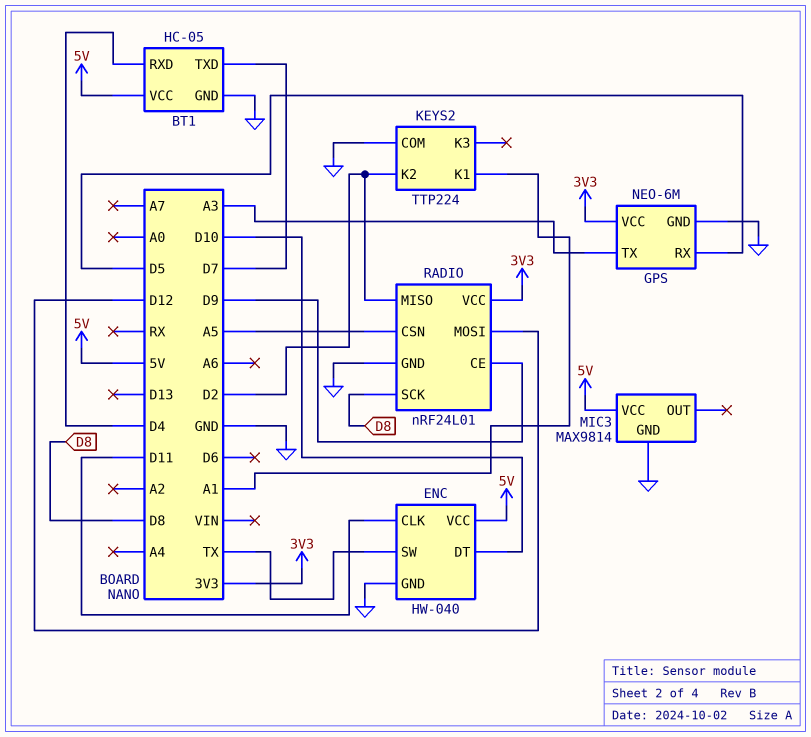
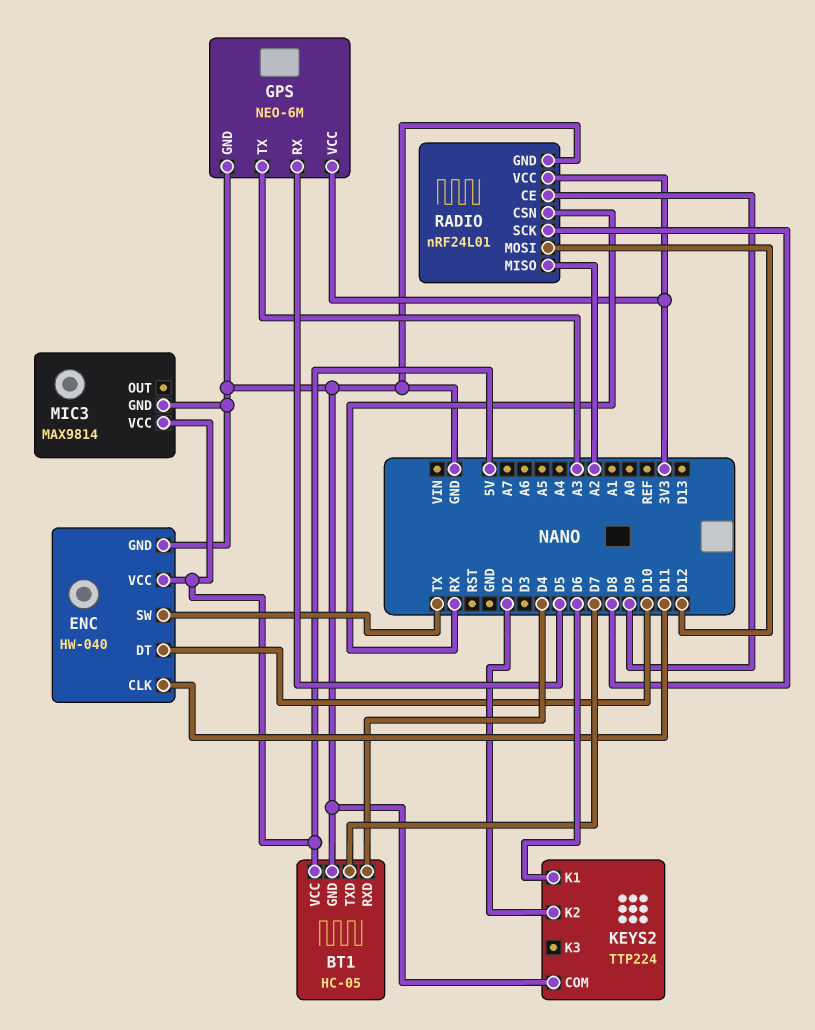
KEYS2 pin K1: A1 -> D6
RADIO pin CSN: A5 -> RX
RADIO pin MISO: D2 -> A2

